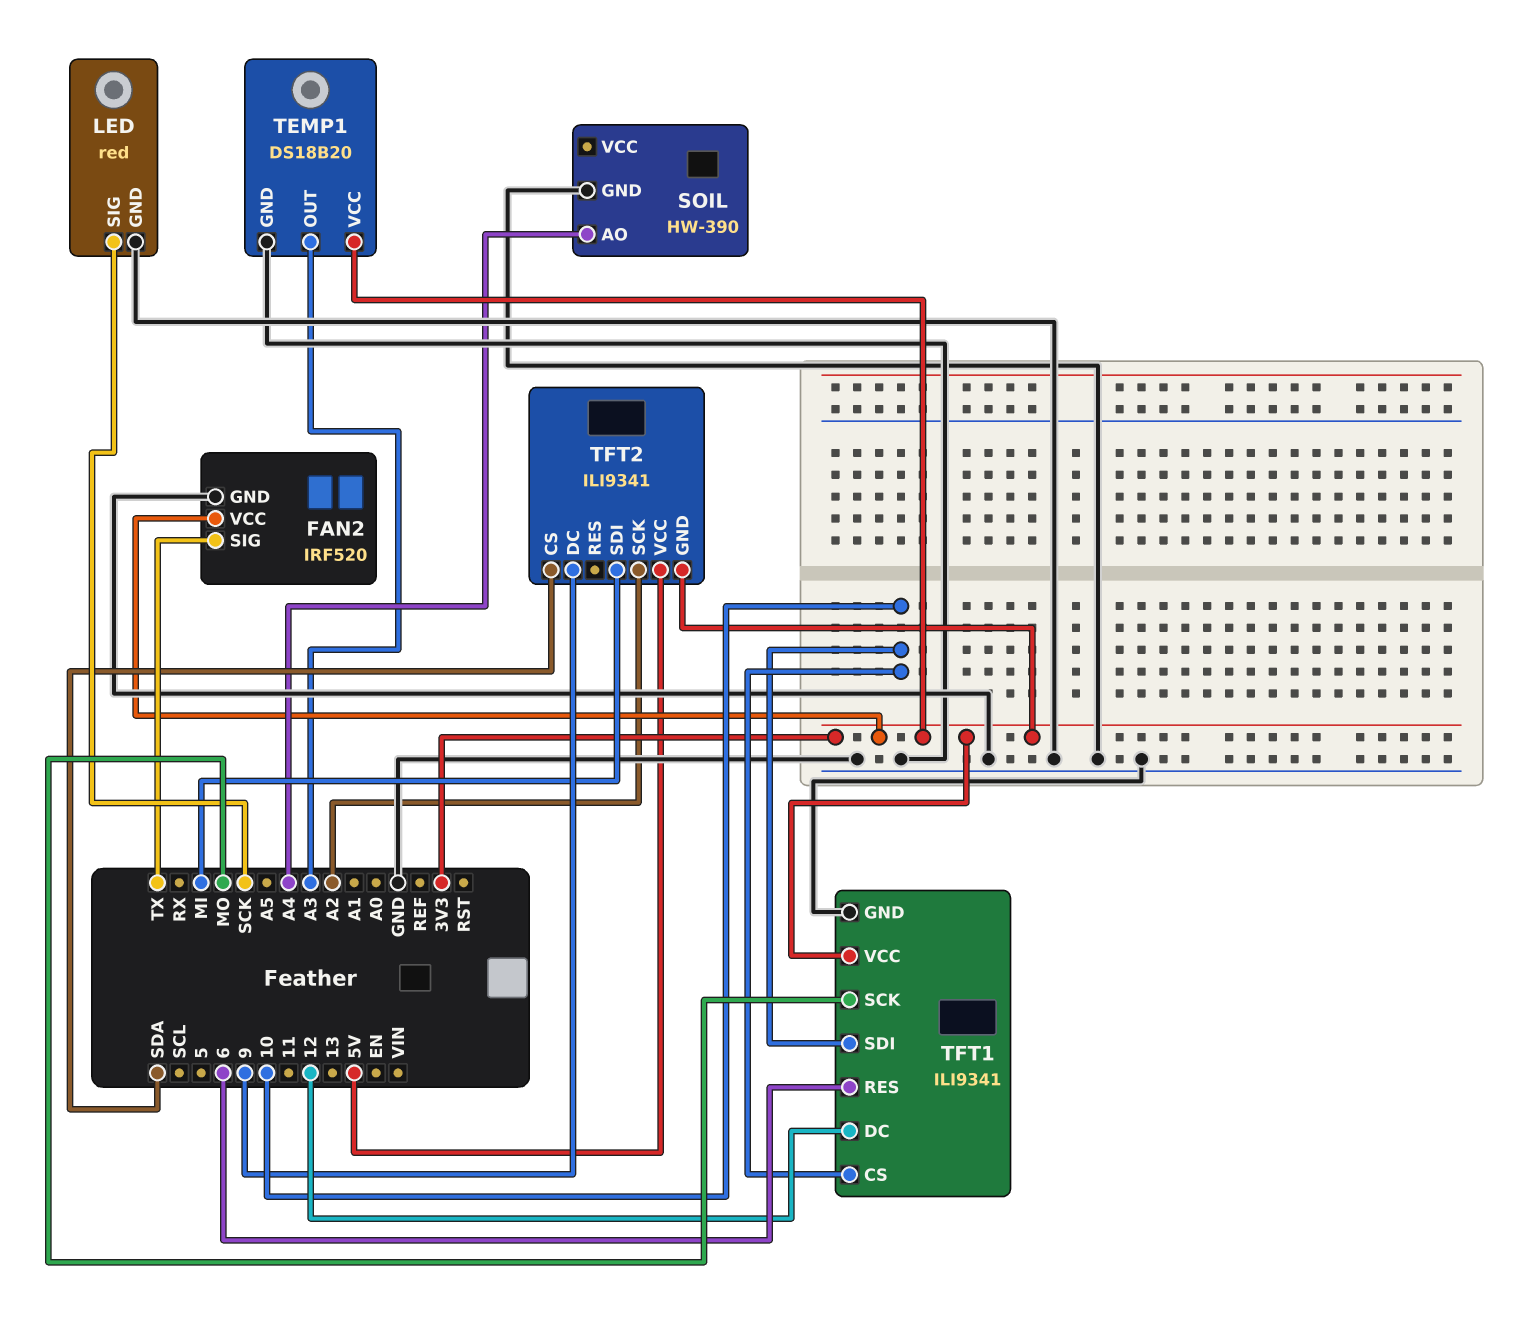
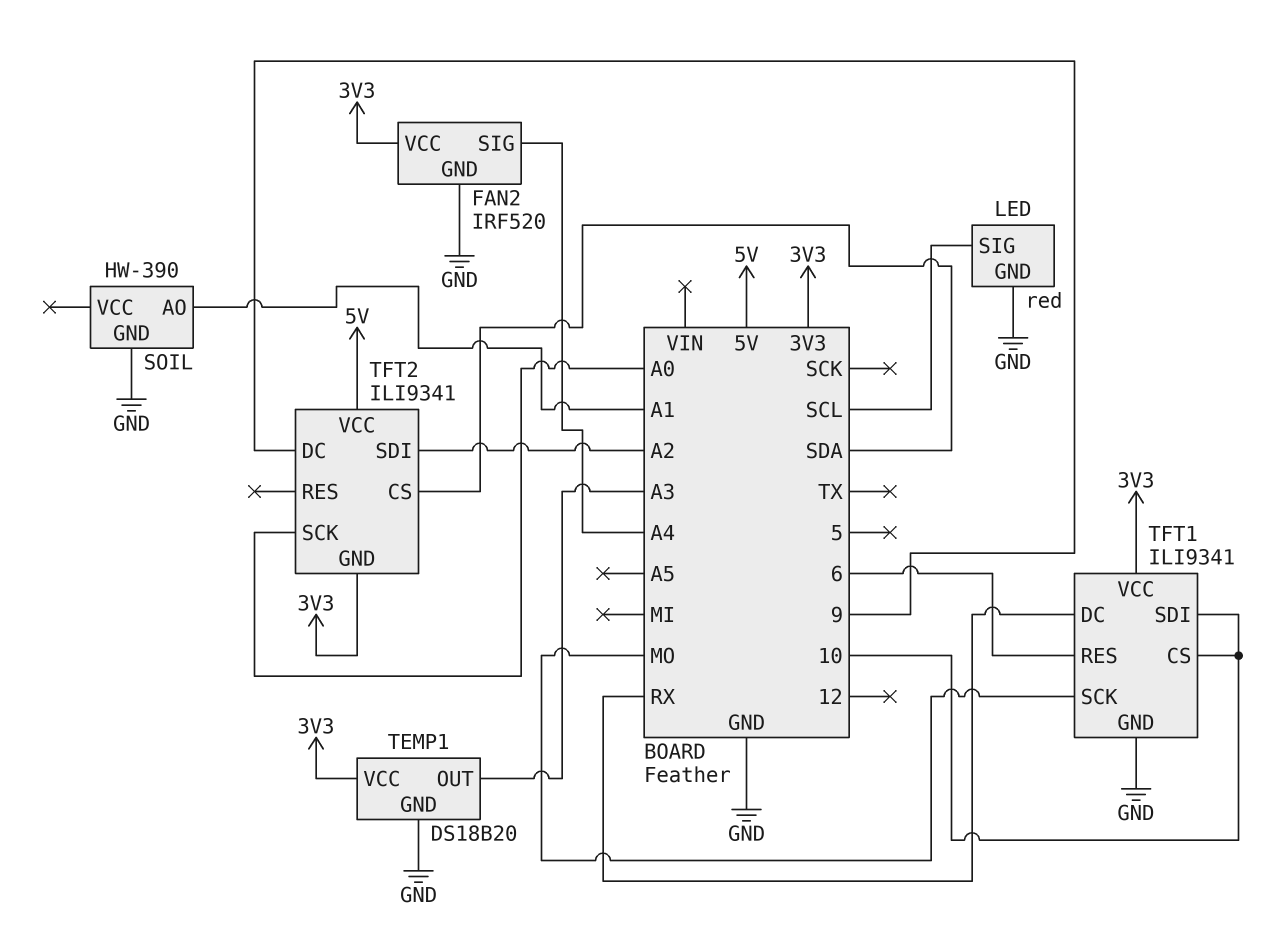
FAN2 pin SIG: TX -> A4
LED pin SIG: SCK -> SCL
SOIL pin AO: A4 -> A1
TFT1 pin DC: 12 -> RX
TFT2 pin SCK: A2 -> A0
TFT2 pin SDI: MI -> A2

